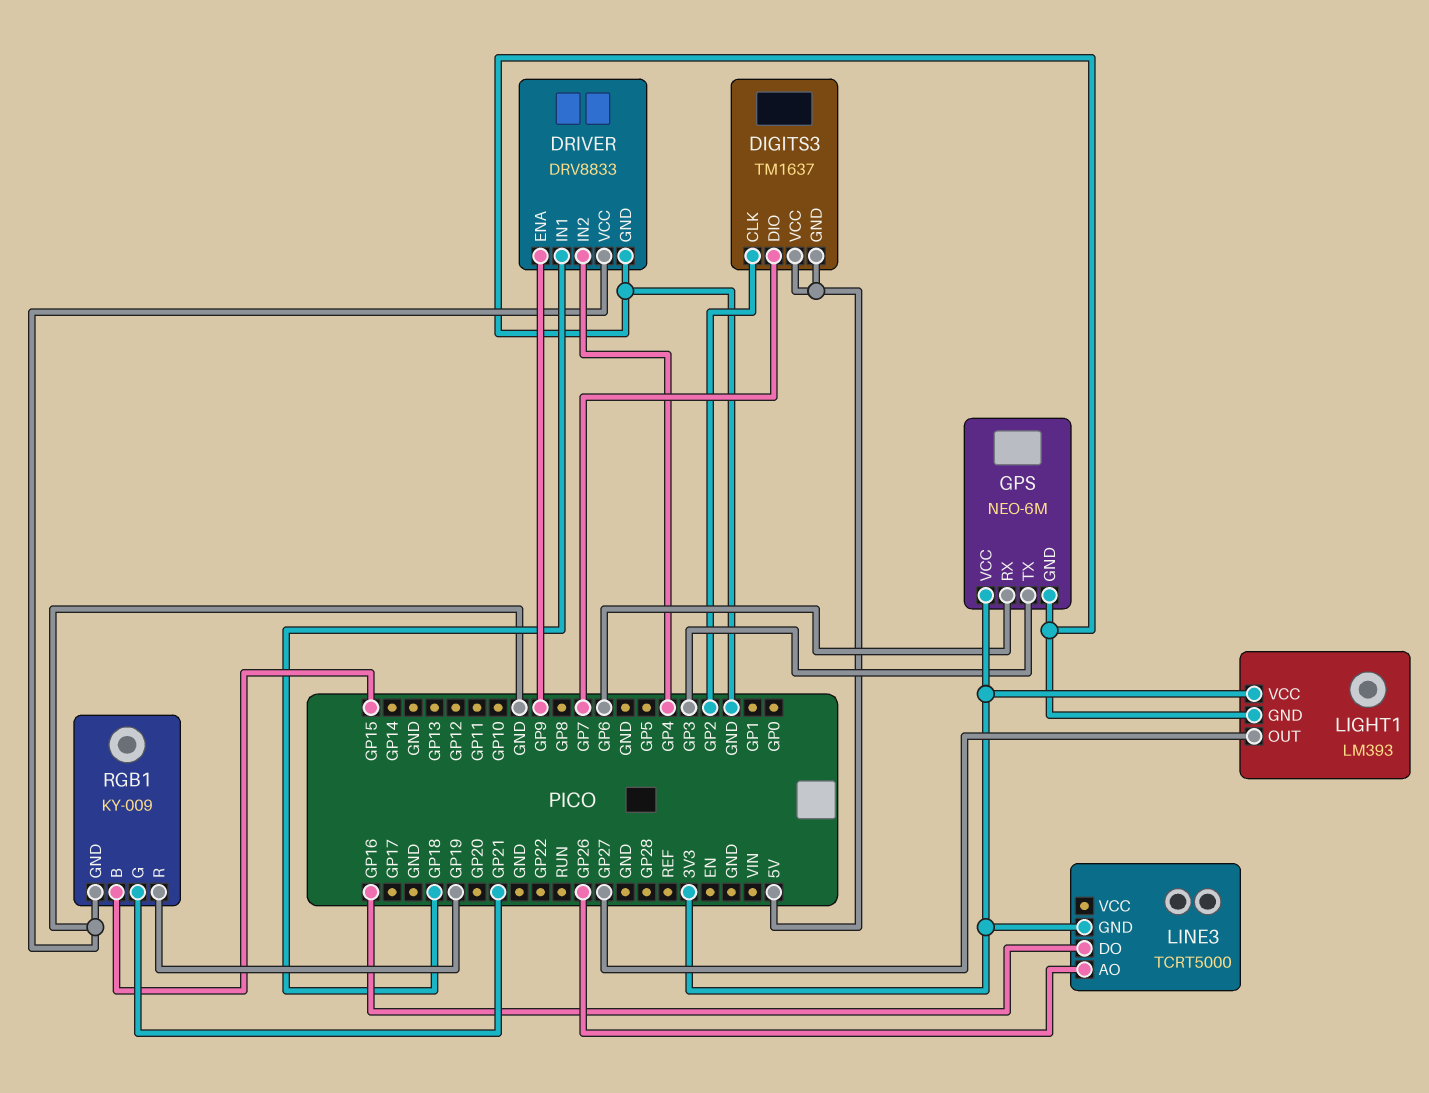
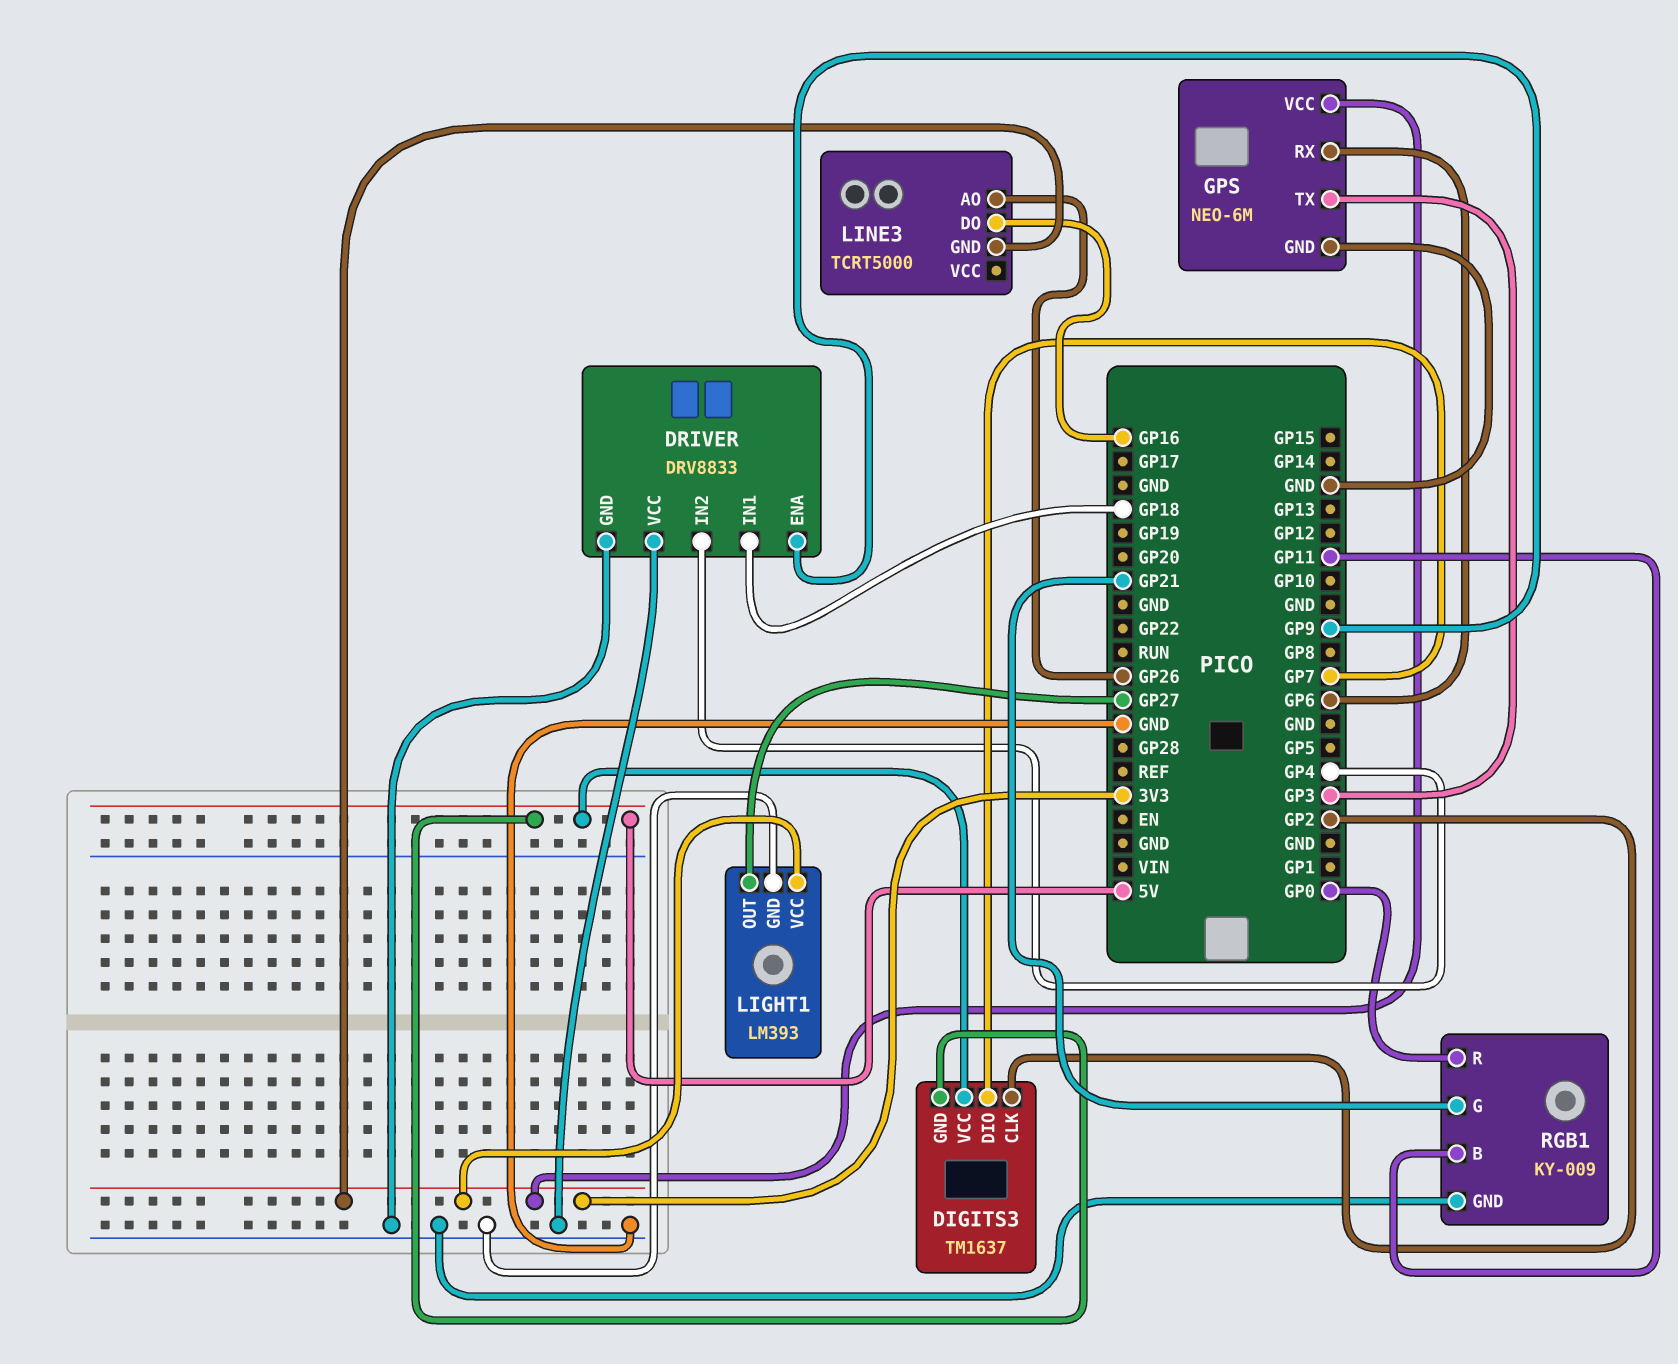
RGB1 pin B: GP15 -> GP11
RGB1 pin R: GP19 -> GP0

